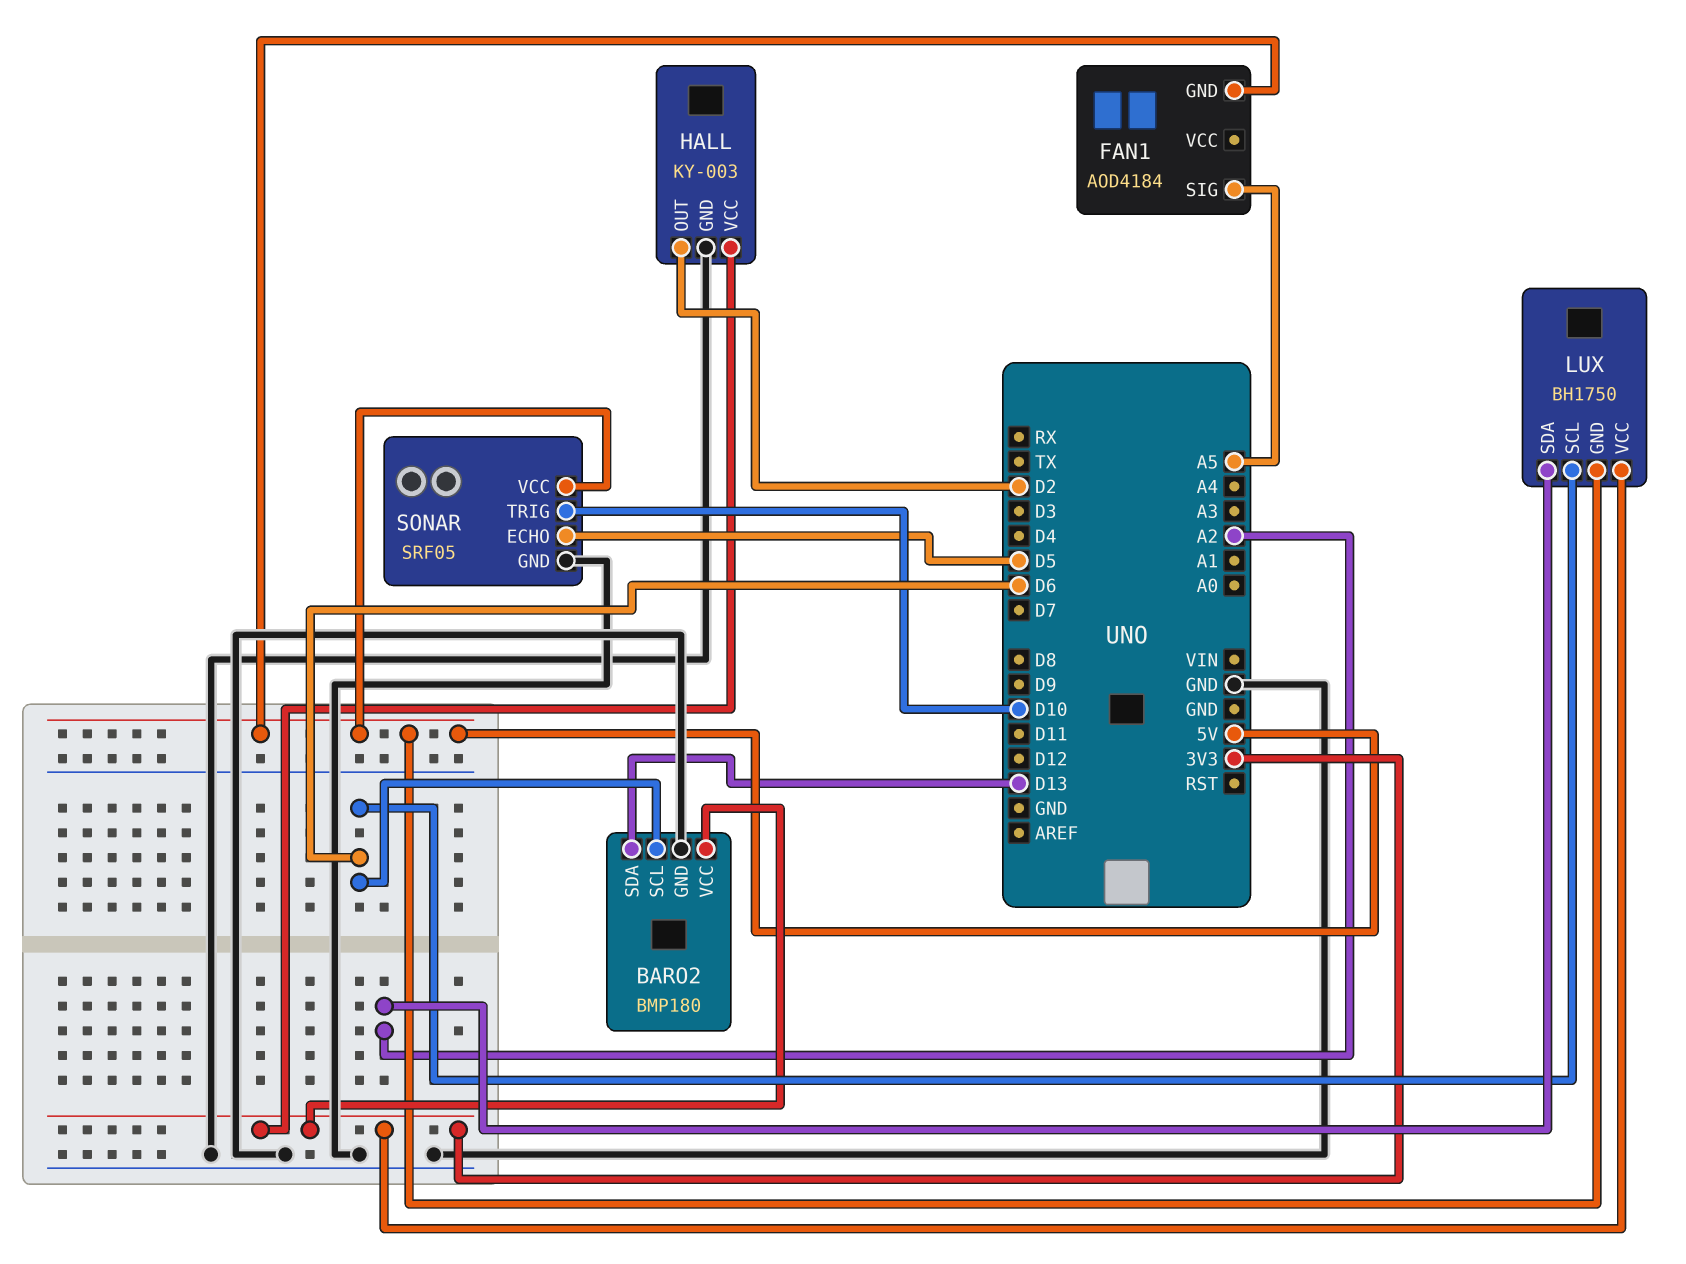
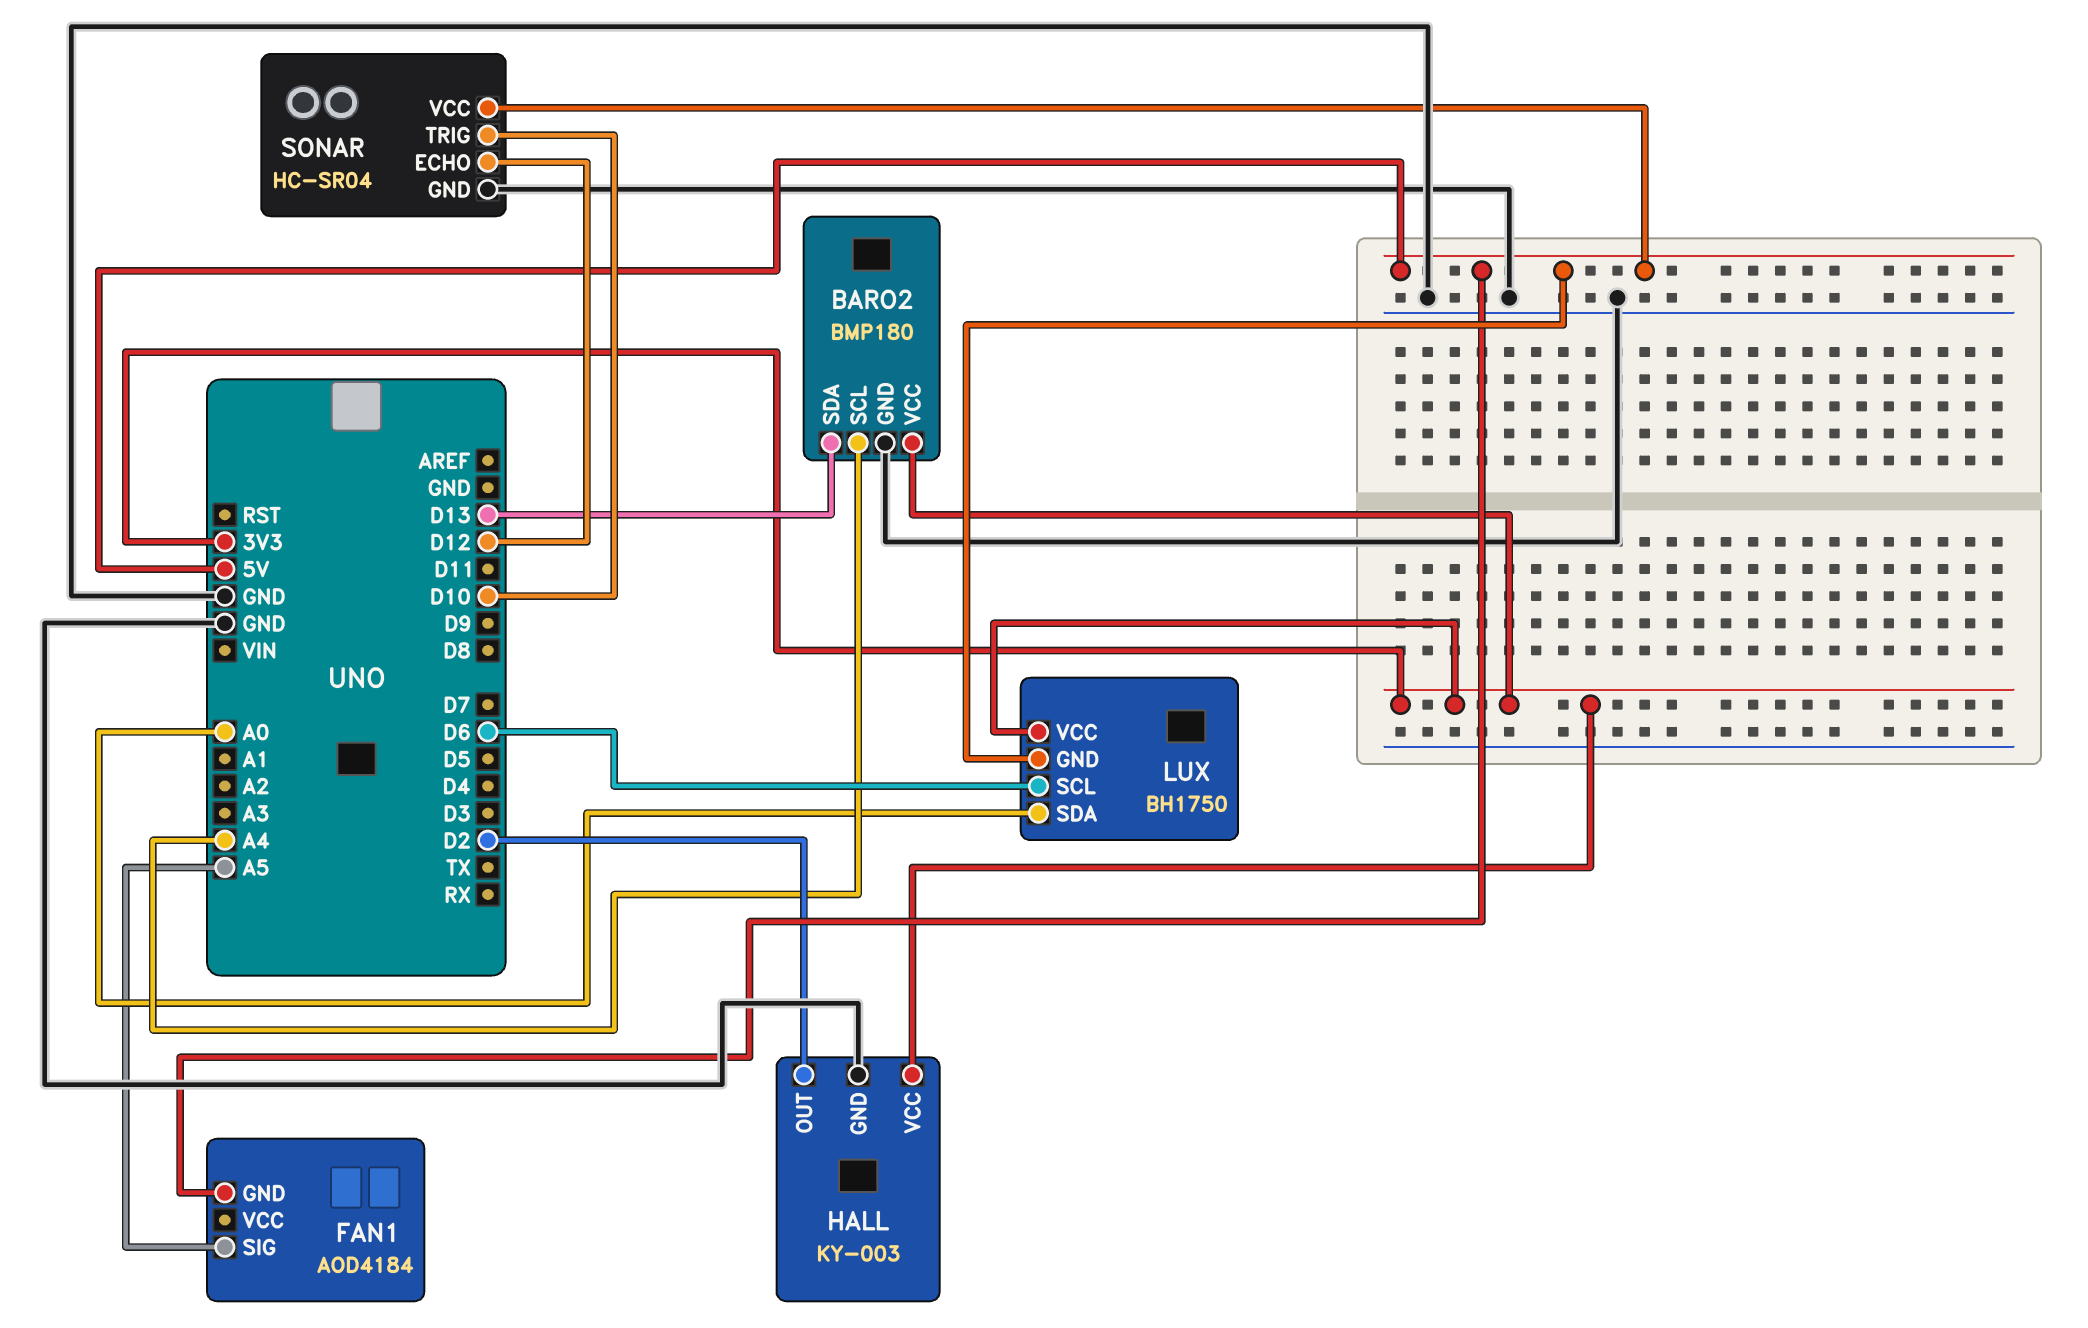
BARO2 pin SCL: D6 -> A4
LUX pin SDA: A2 -> A0
SONAR: SRF05 -> HC-SR04
SONAR pin ECHO: D5 -> D12

